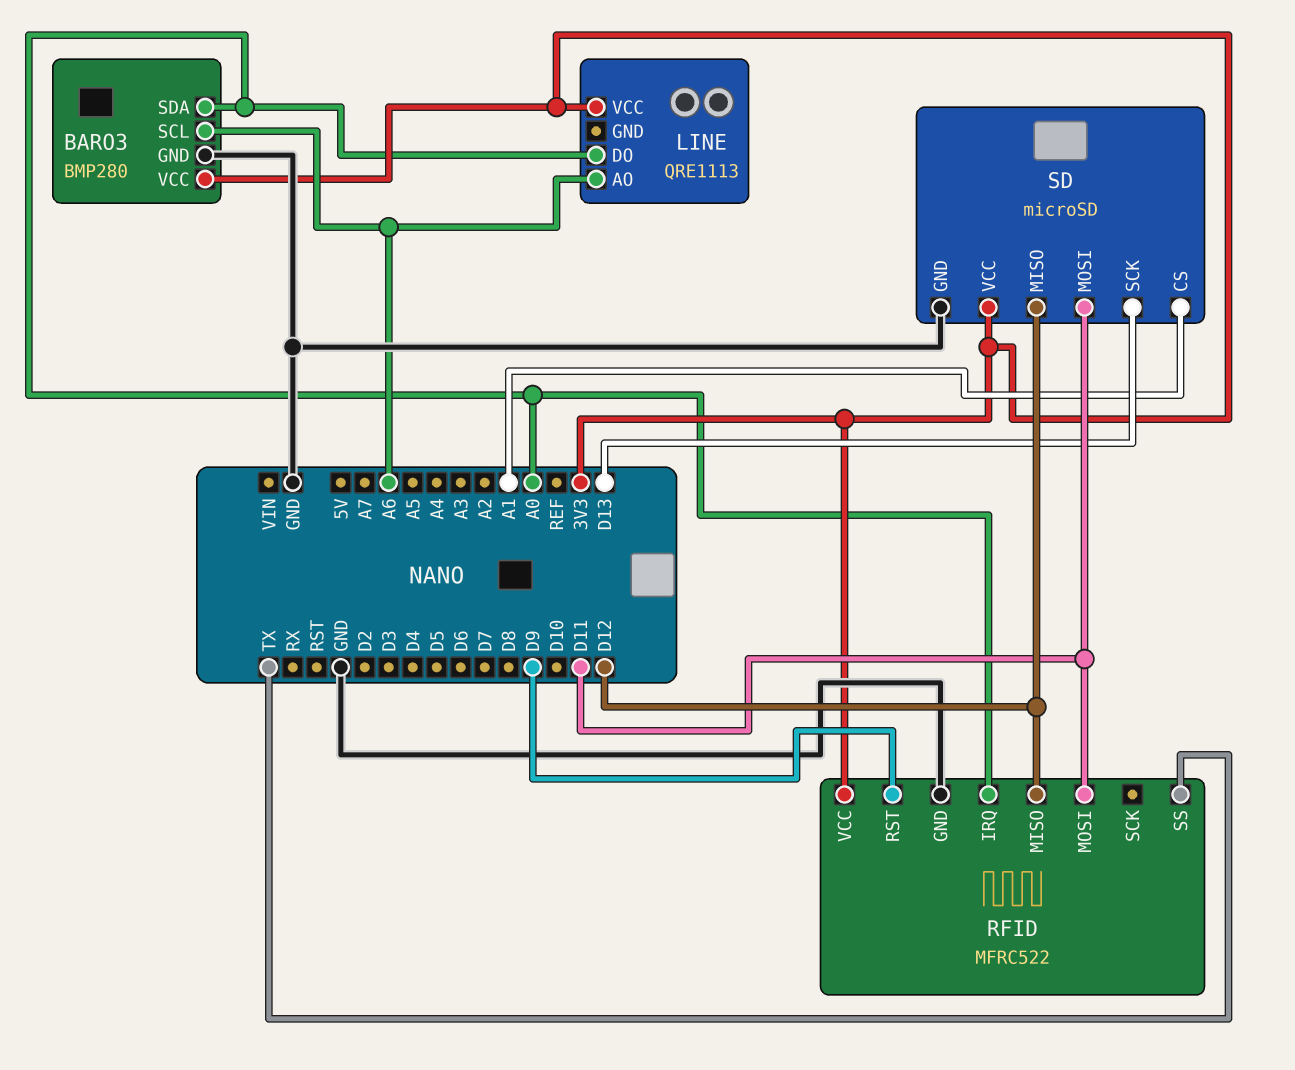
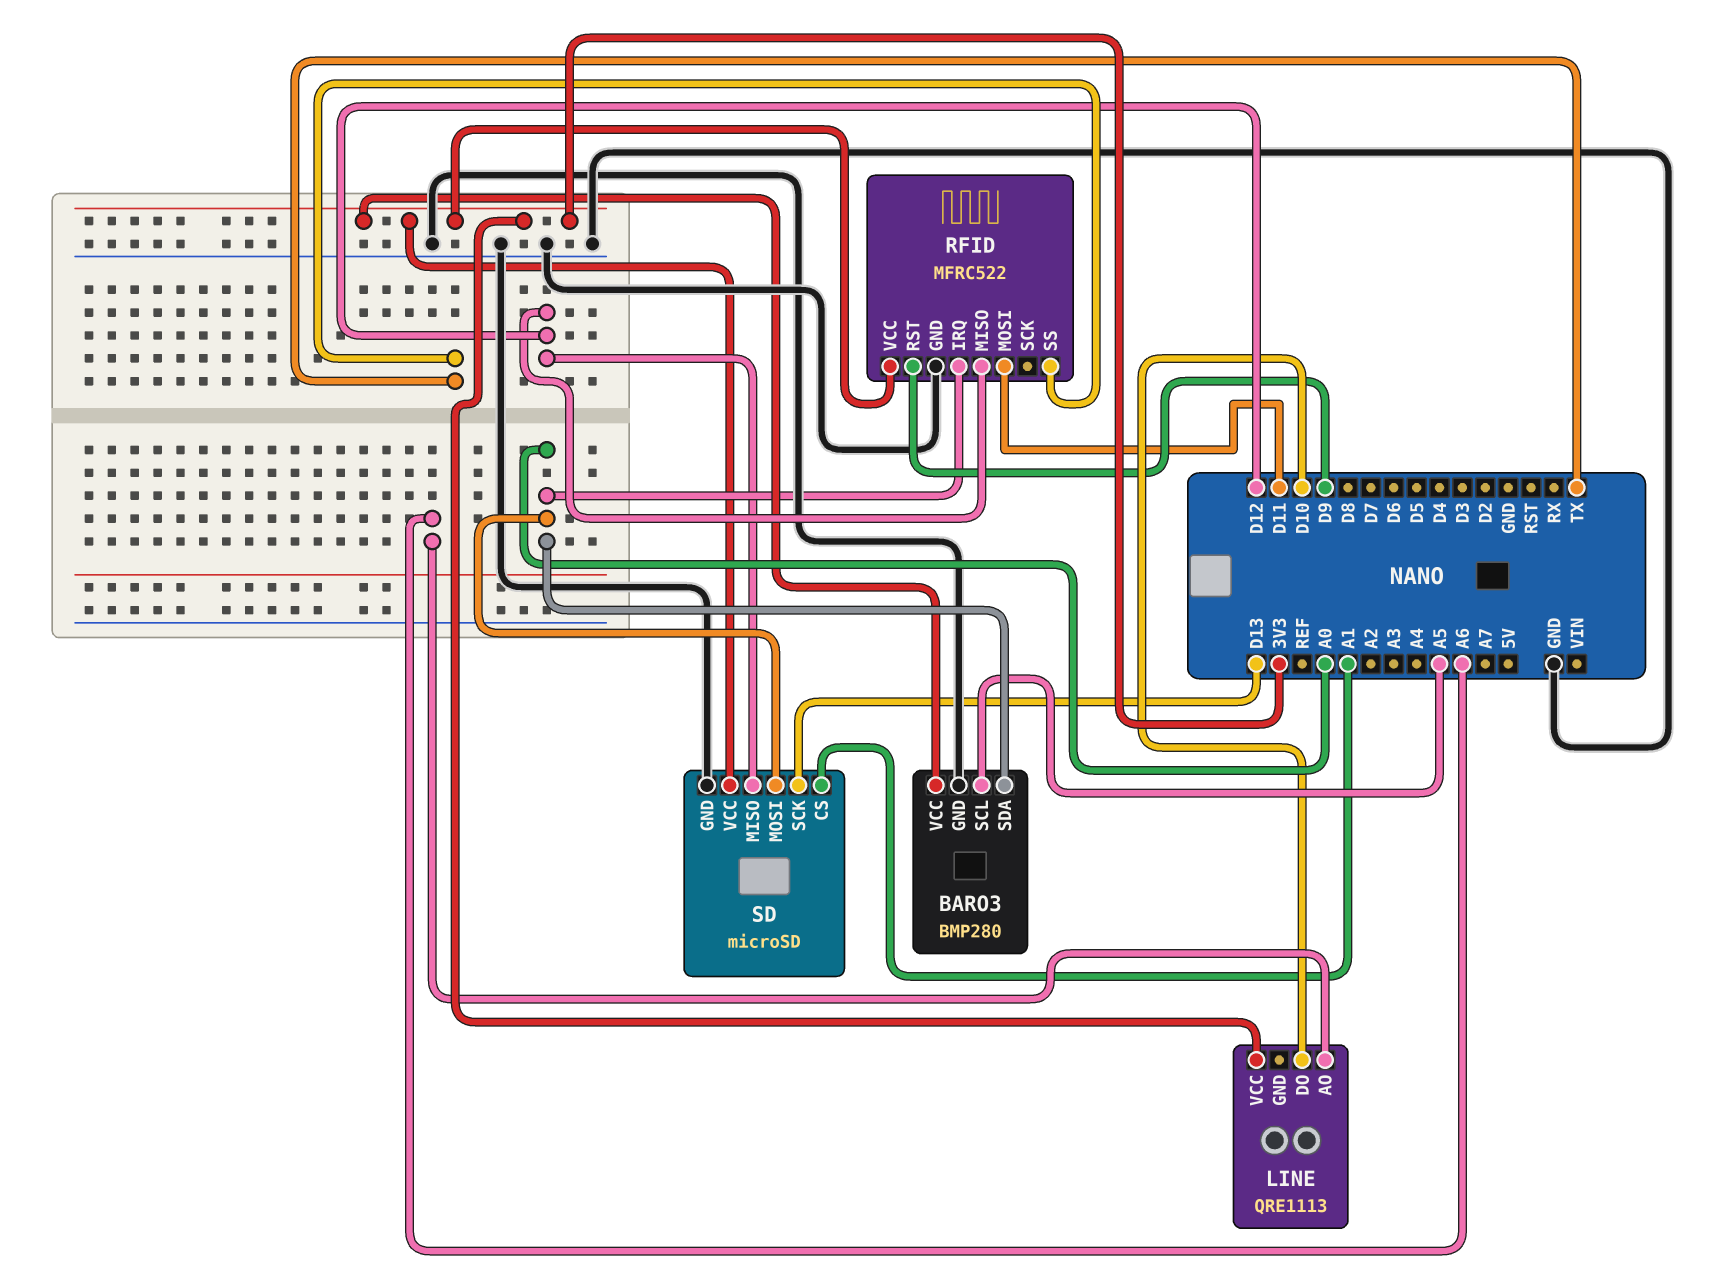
BARO3 pin SCL: A6 -> A5
LINE pin DO: A0 -> D10
SD pin MOSI: D11 -> A0

